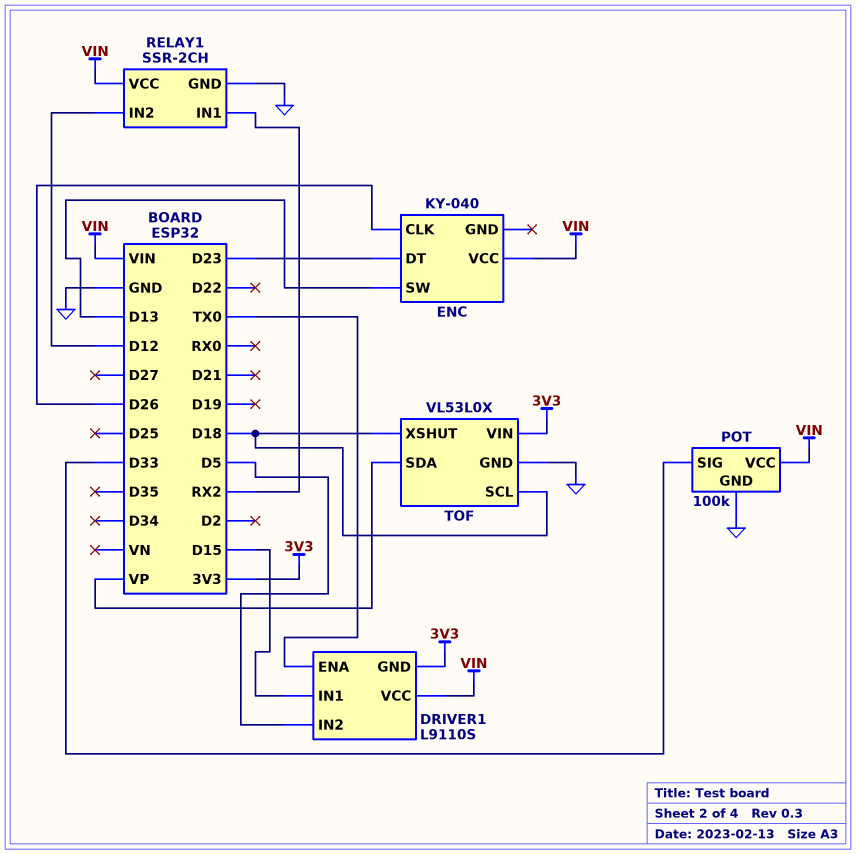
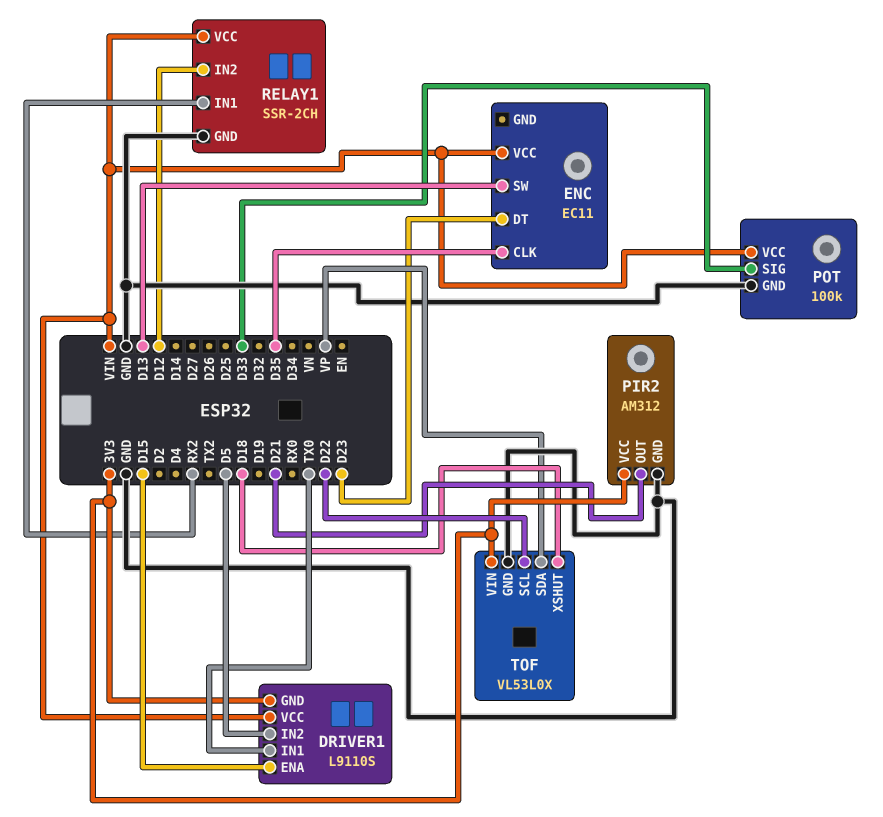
DRIVER1 pin ENA: TX0 -> D15
DRIVER1 pin IN1: D15 -> TX0
ENC: KY-040 -> EC11
ENC pin CLK: D26 -> D35
PIR2: none -> AM312
PIR2 pin GND: none -> GND
PIR2 pin OUT: none -> D21
PIR2 pin VCC: none -> 3V3
TOF pin SCL: D18 -> D22

